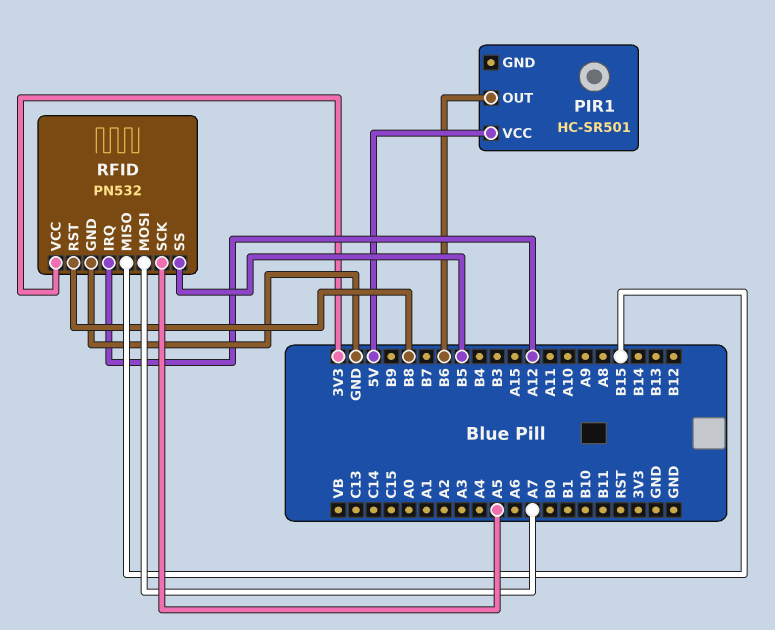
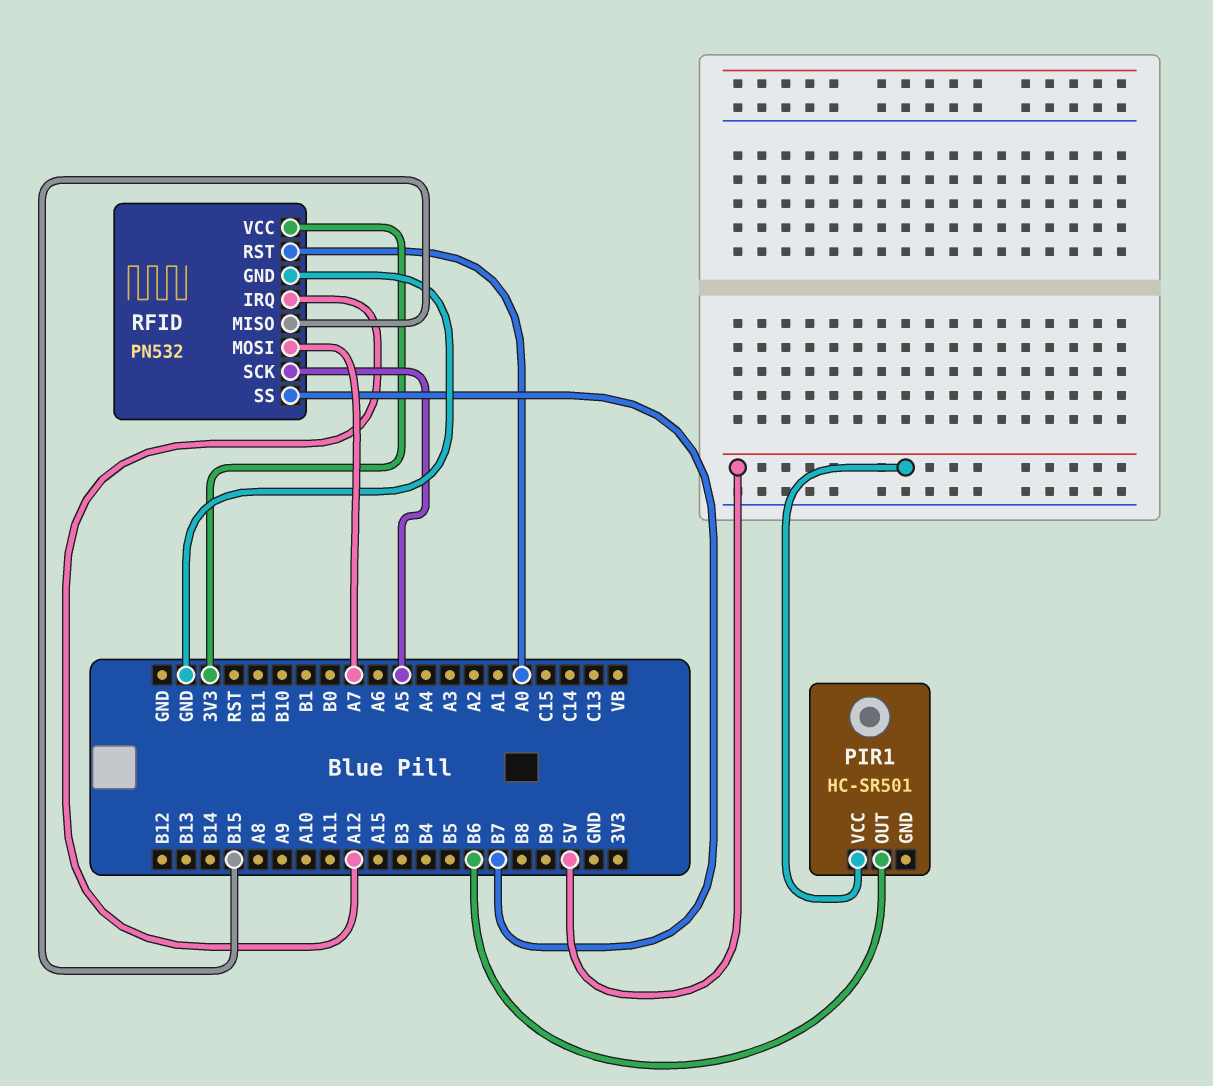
RFID pin RST: B8 -> A0
RFID pin SS: B5 -> B7

